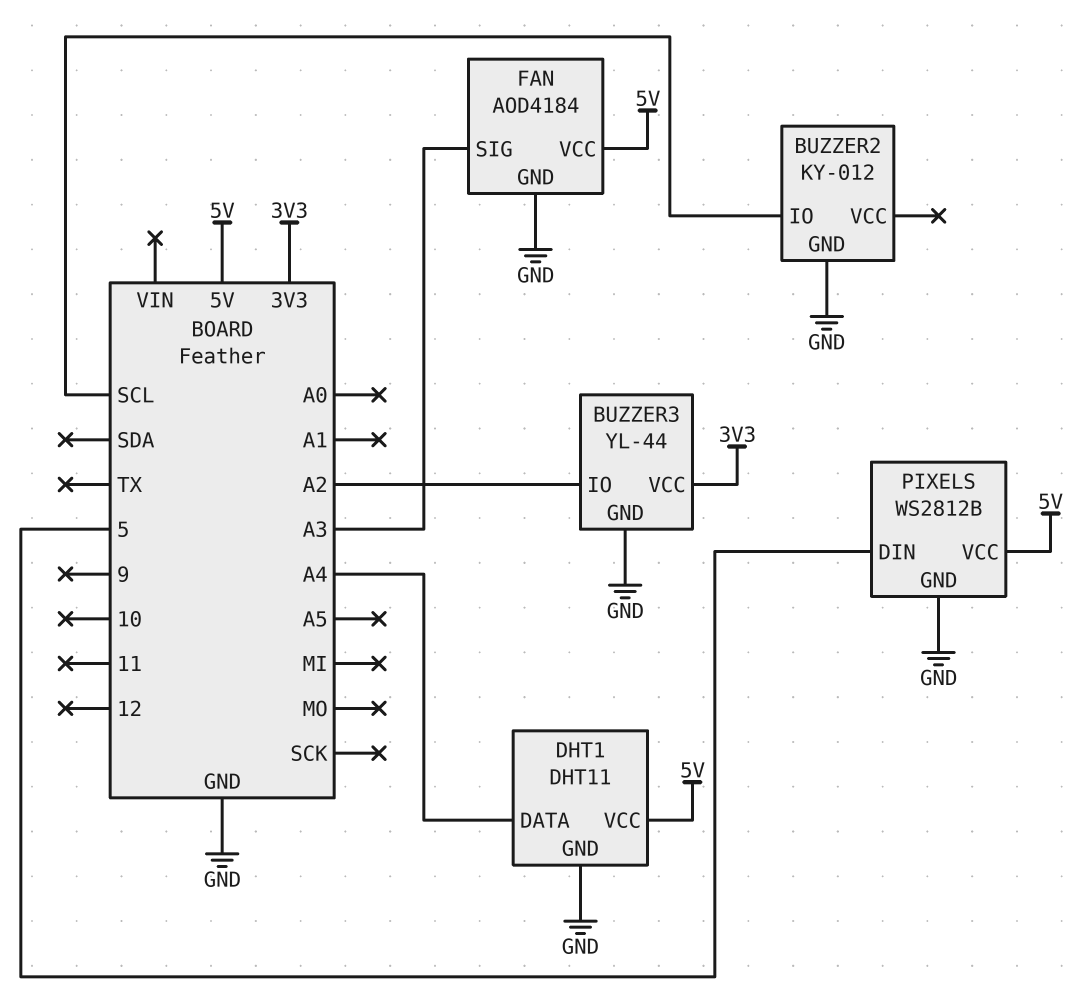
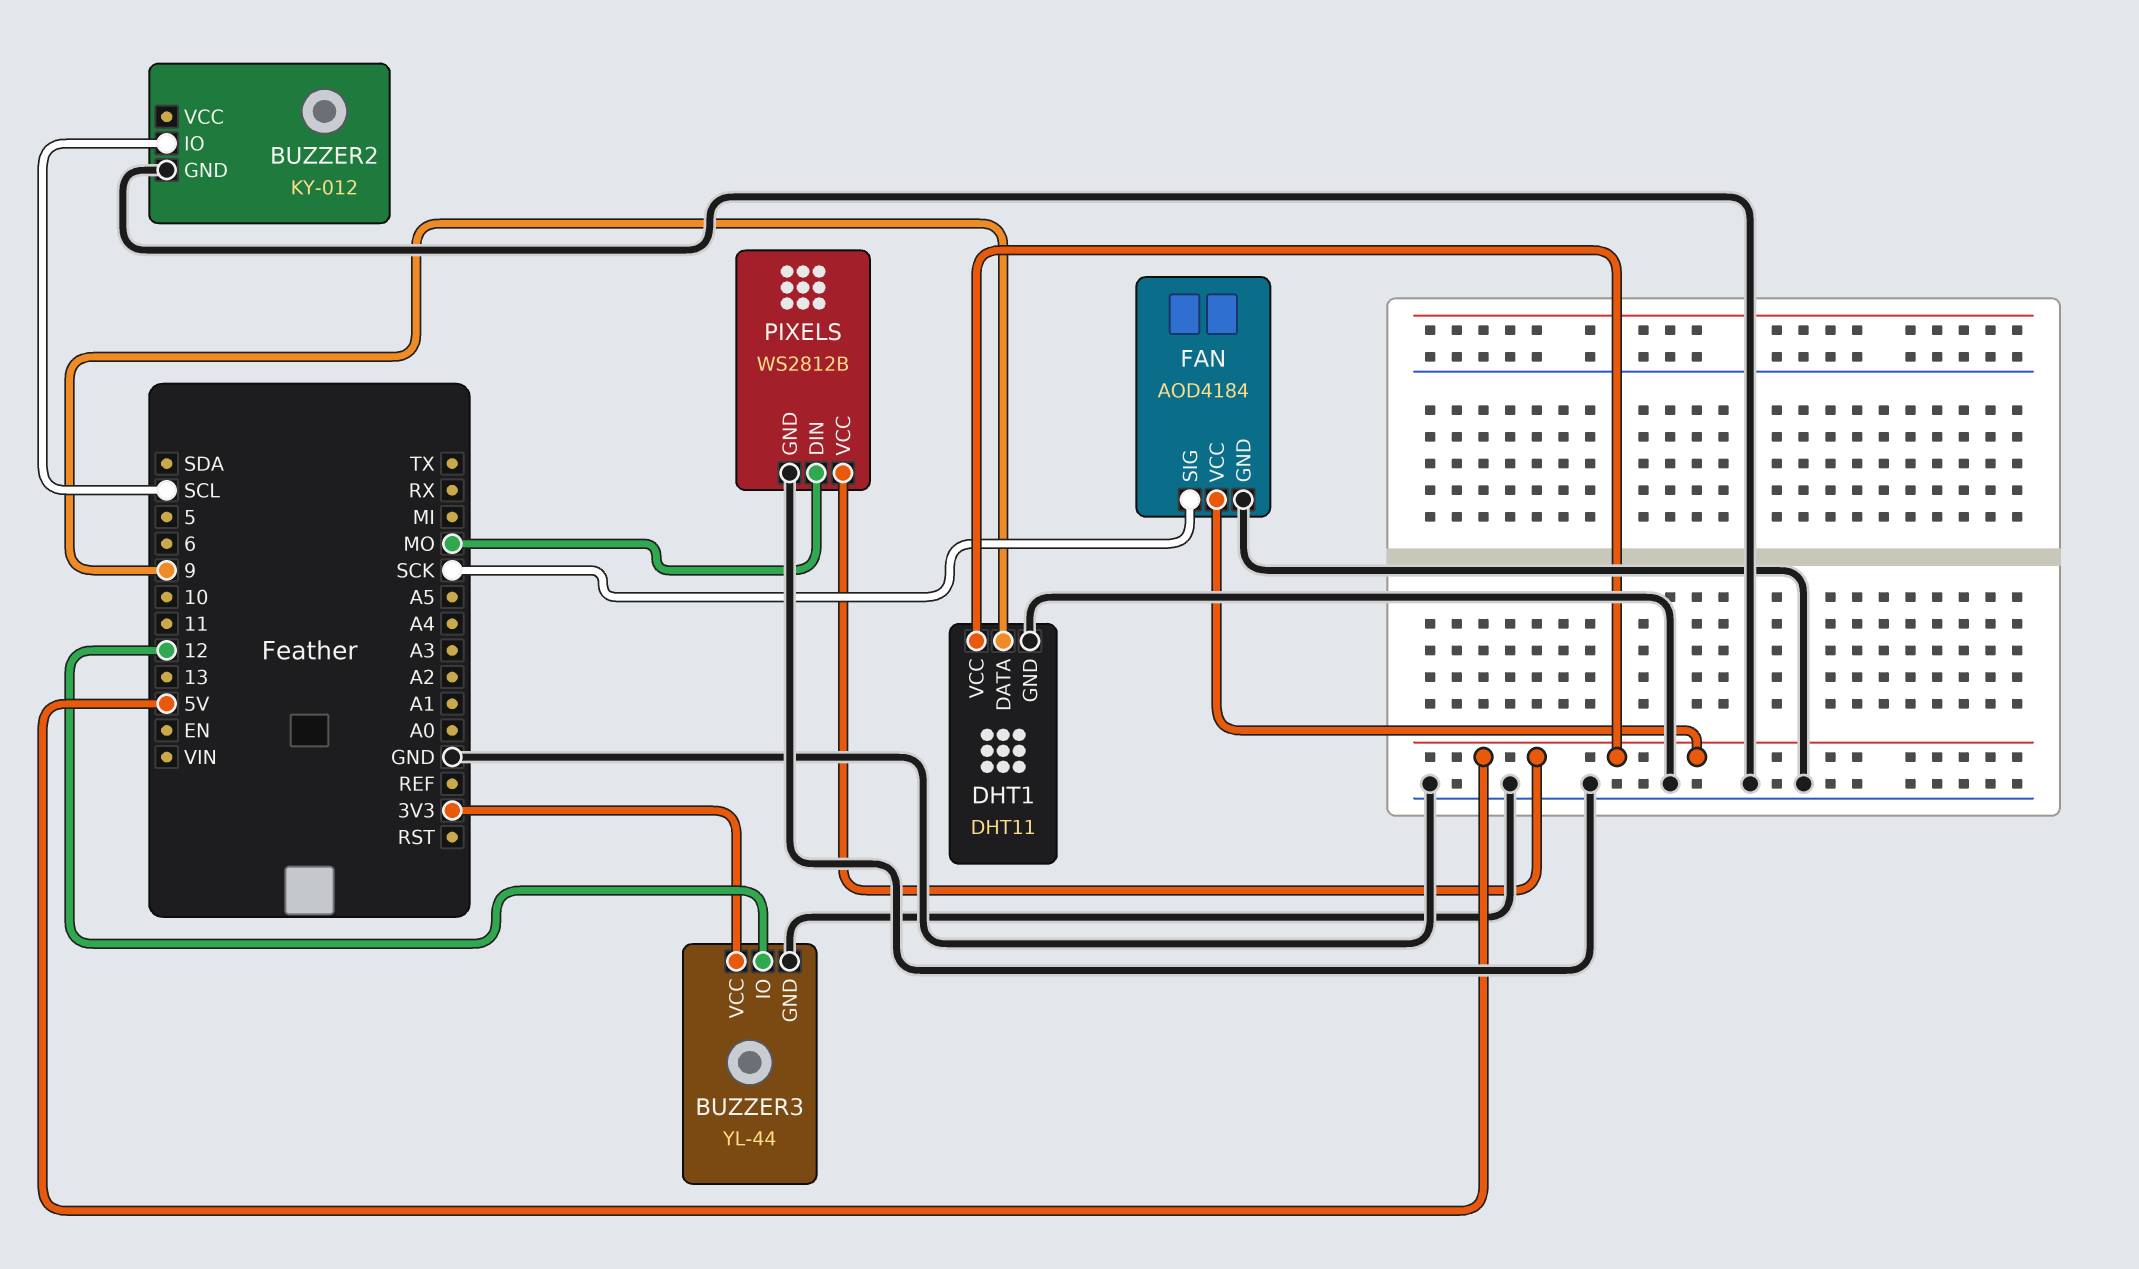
BUZZER3 pin IO: A2 -> 12
DHT1 pin DATA: A4 -> 9
FAN pin SIG: A3 -> SCK
PIXELS pin DIN: 5 -> MO

